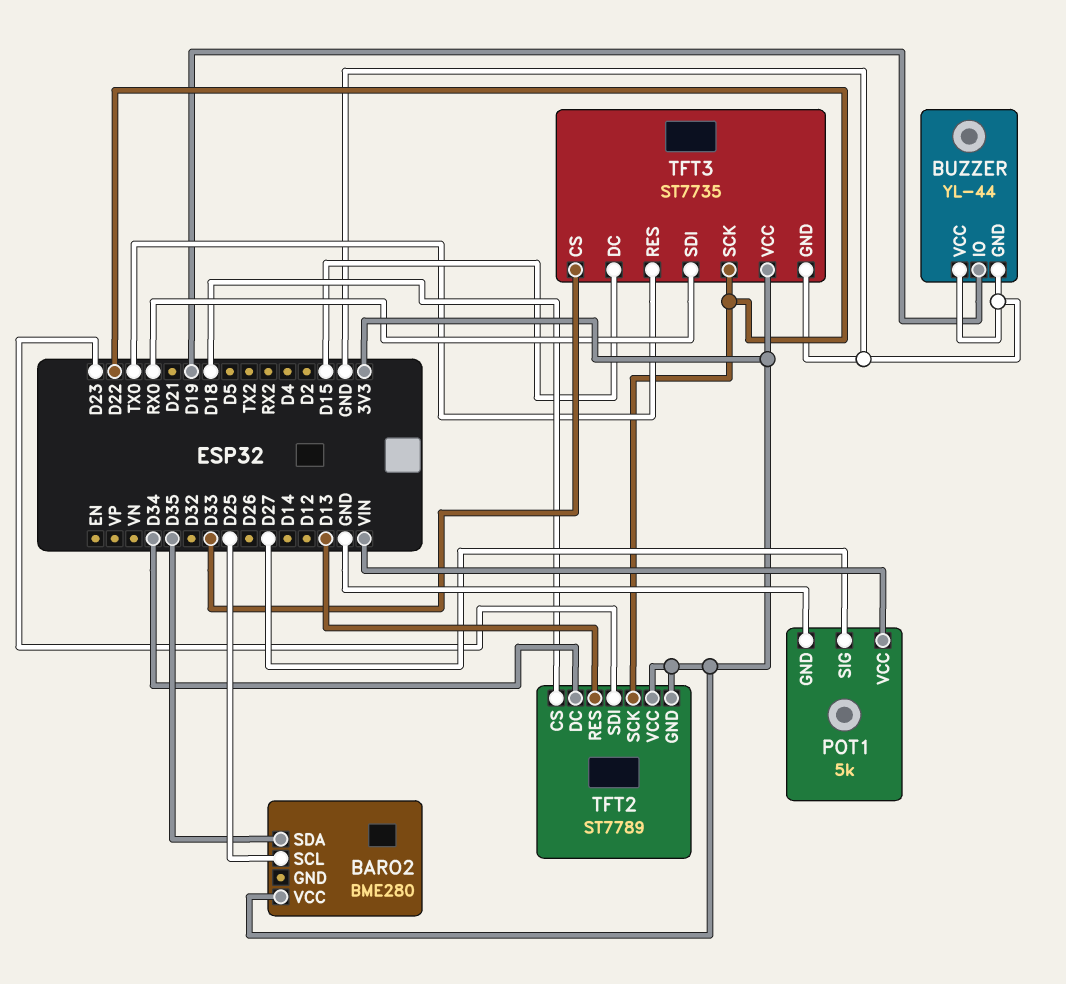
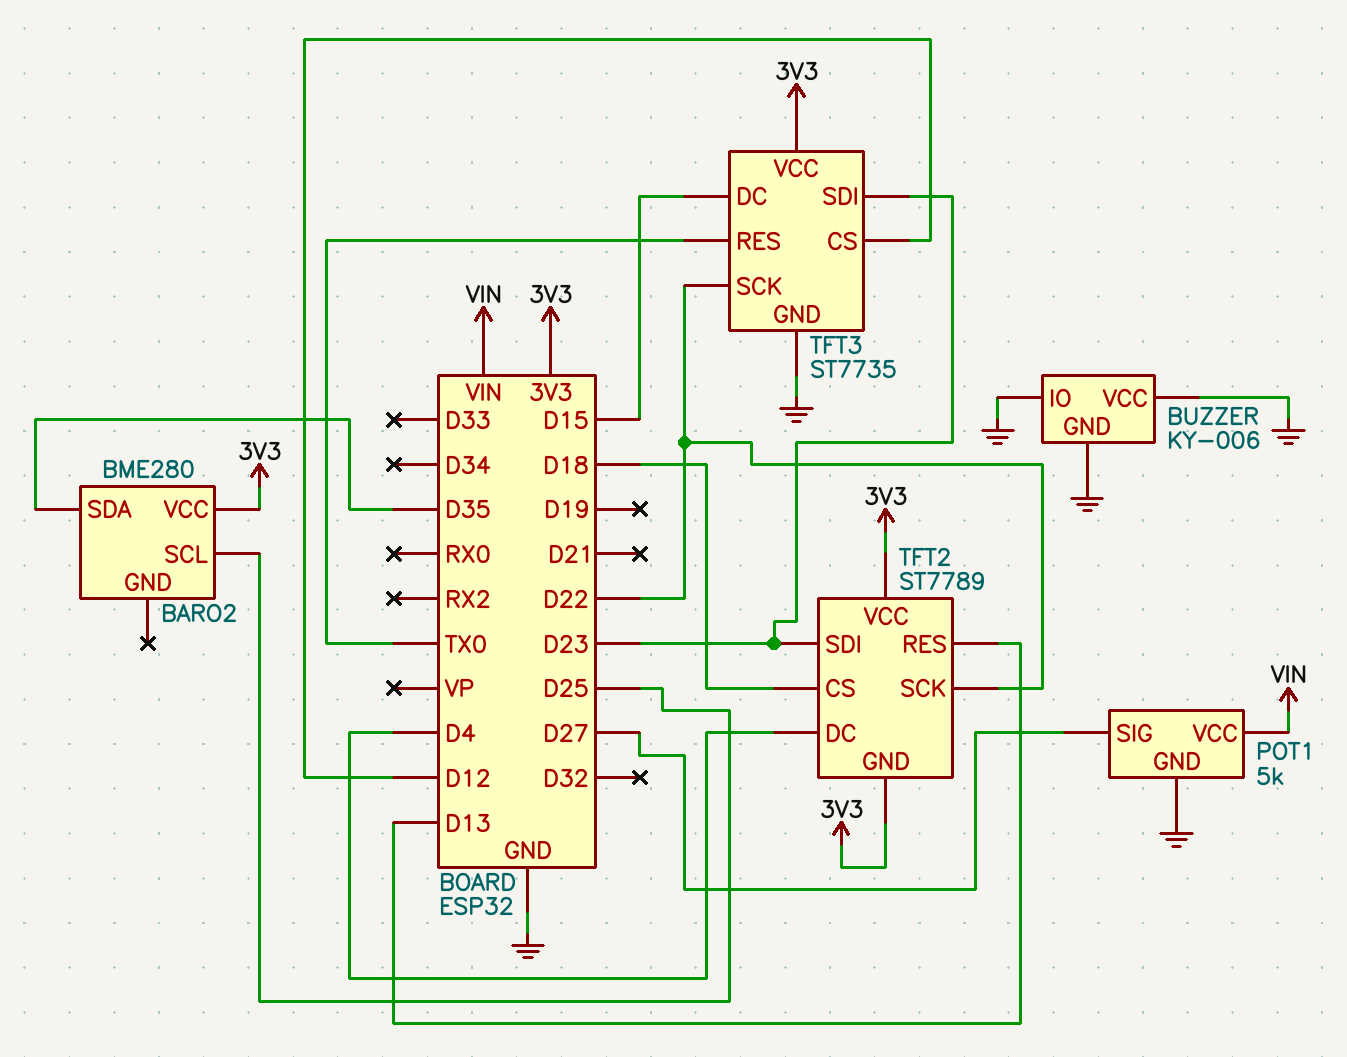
BUZZER: YL-44 -> KY-006
BUZZER pin IO: D19 -> GND
TFT2 pin DC: D34 -> D4
TFT3 pin CS: D33 -> D12
TFT3 pin SDI: RX0 -> D23

